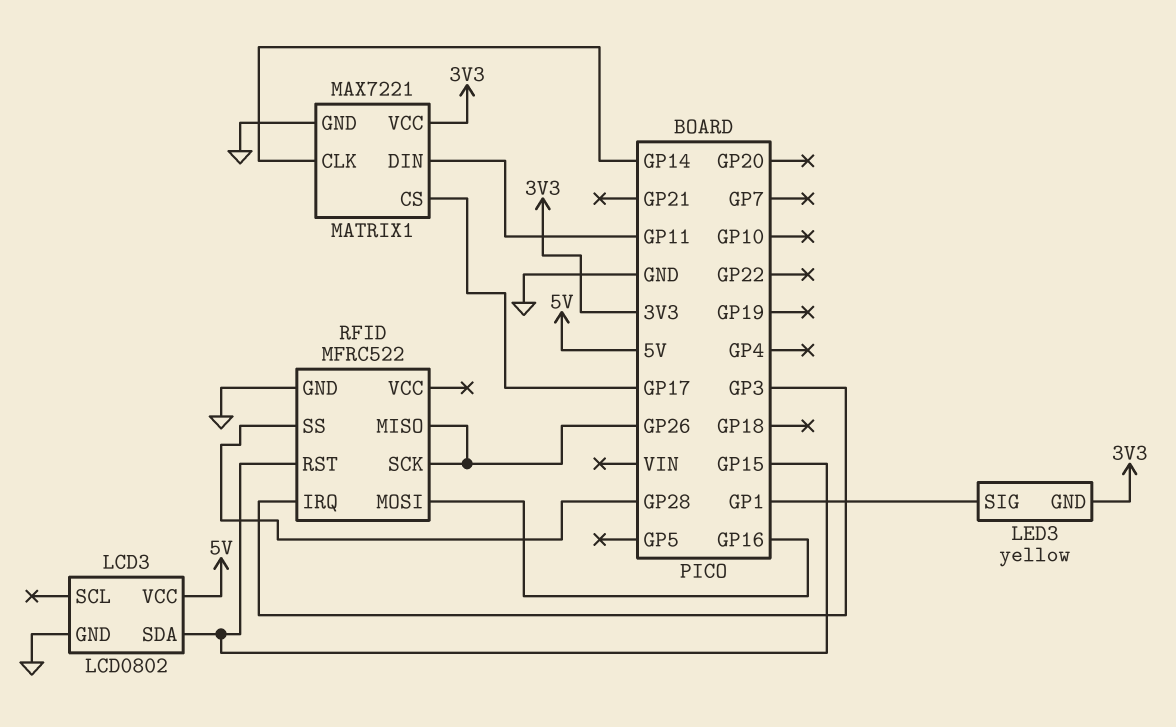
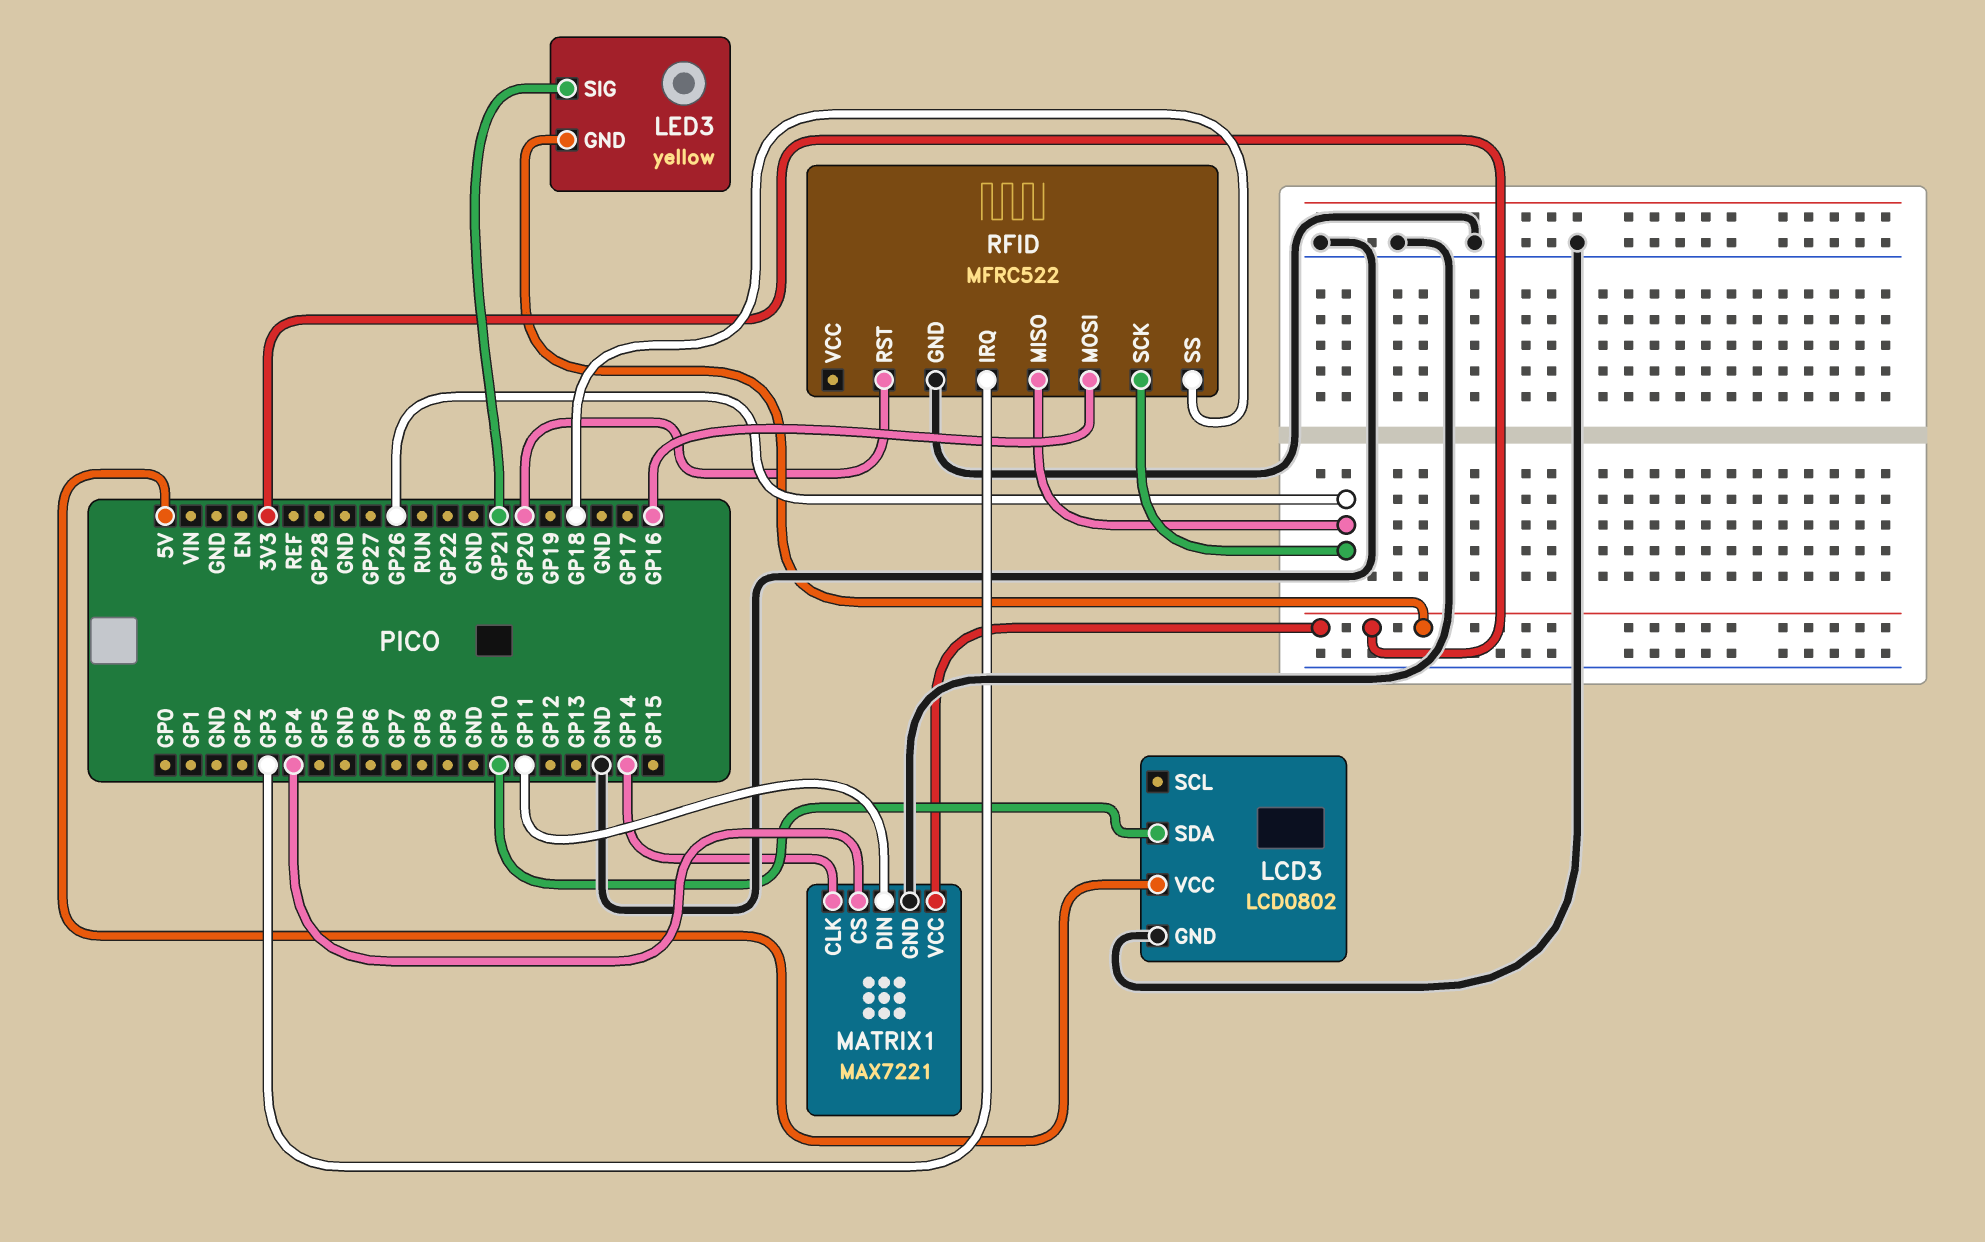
LCD3 pin SDA: GP15 -> GP10
LED3 pin SIG: GP1 -> GP21
MATRIX1 pin CS: GP17 -> GP4
RFID pin RST: GP15 -> GP20
RFID pin SS: GP28 -> GP18

